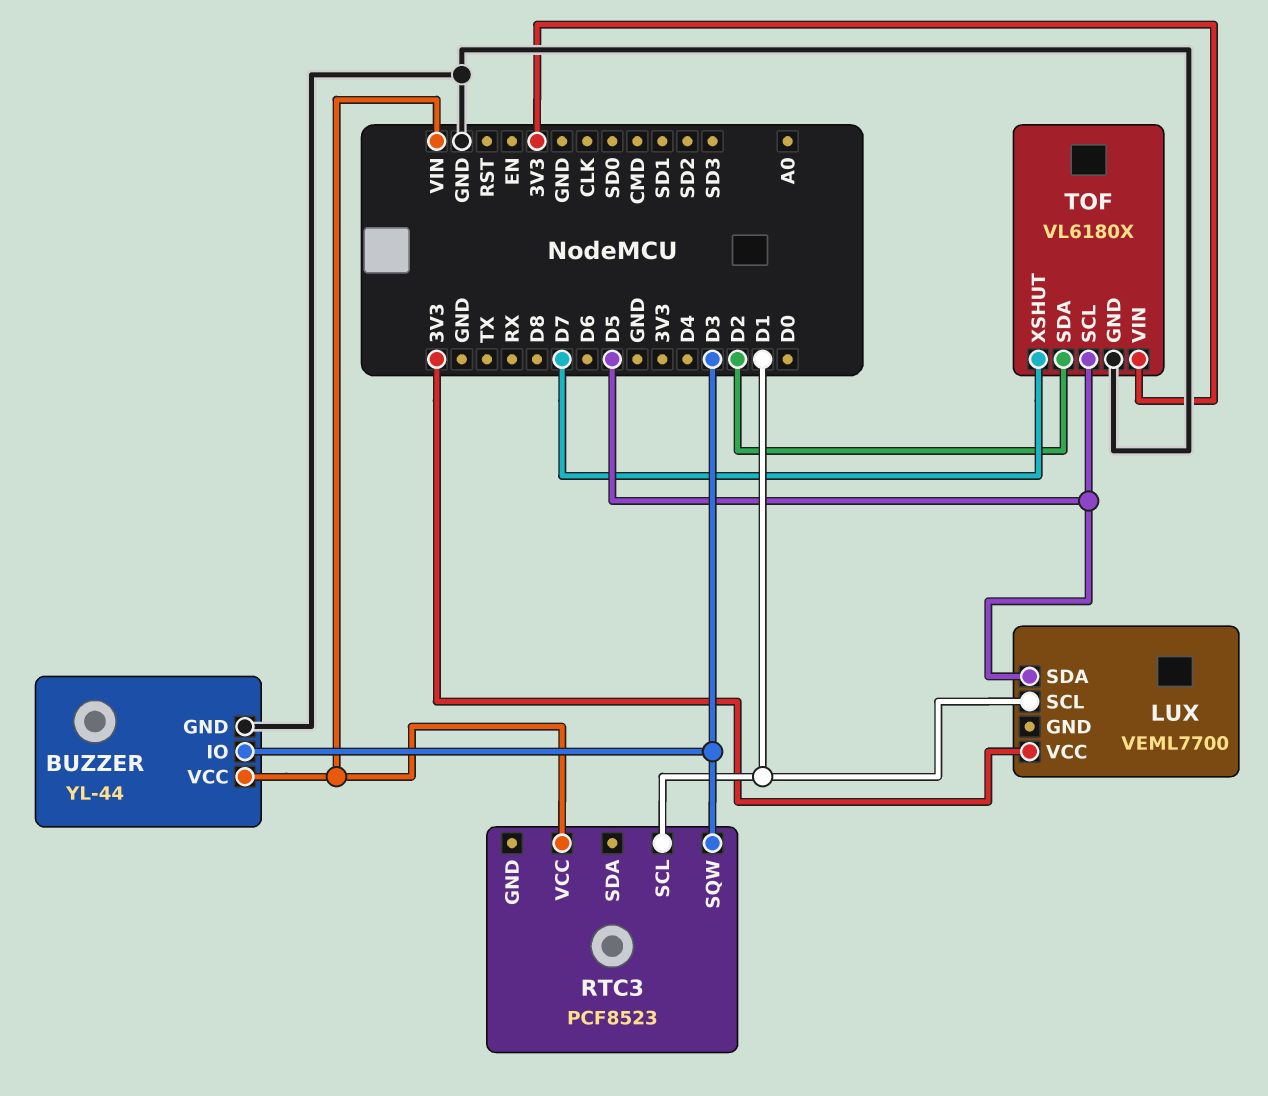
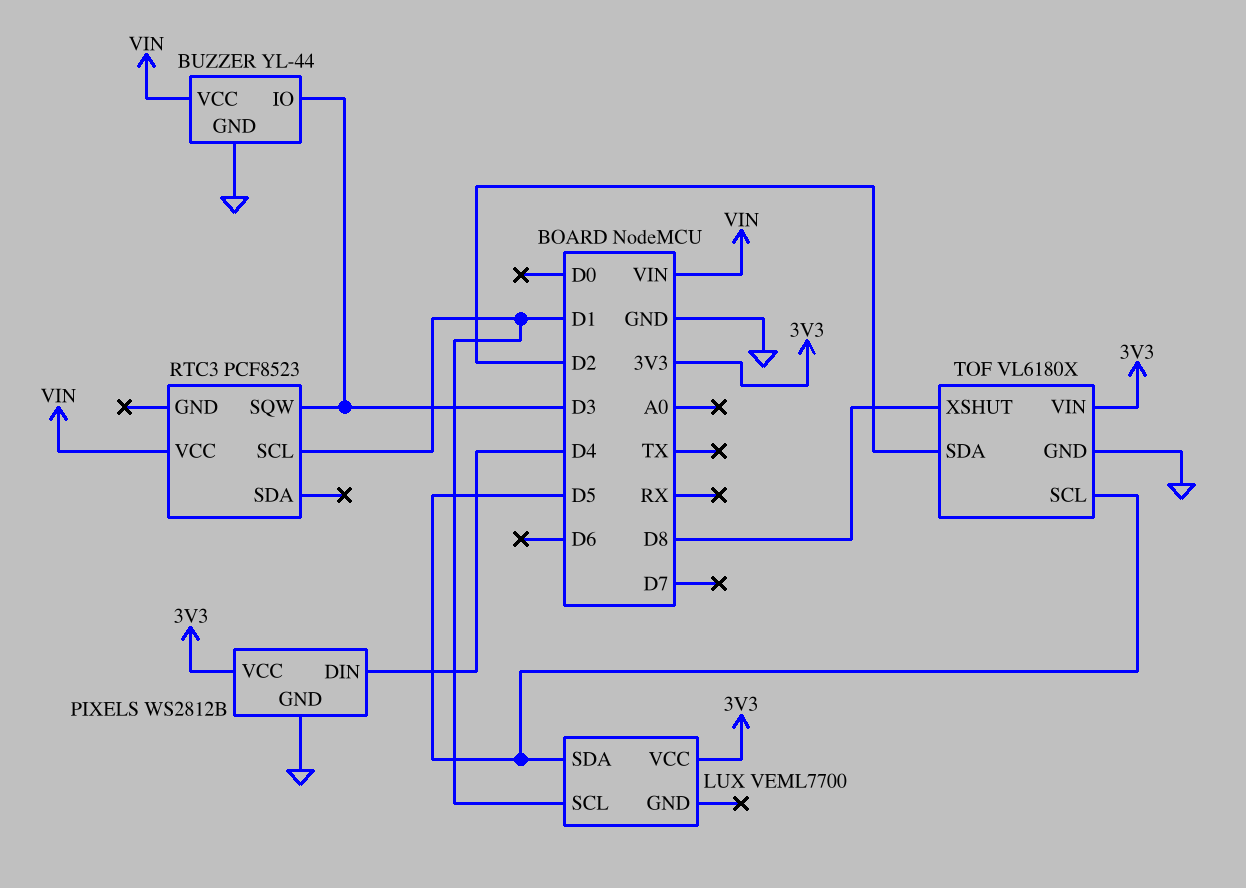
PIXELS: none -> WS2812B
PIXELS pin DIN: none -> D4
PIXELS pin GND: none -> GND
PIXELS pin VCC: none -> 3V3
TOF pin XSHUT: D7 -> D8

